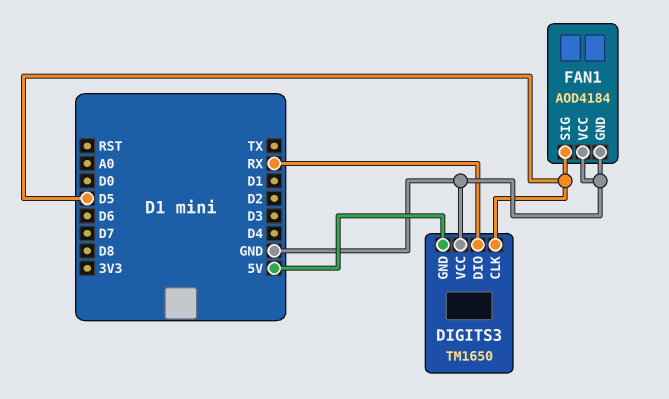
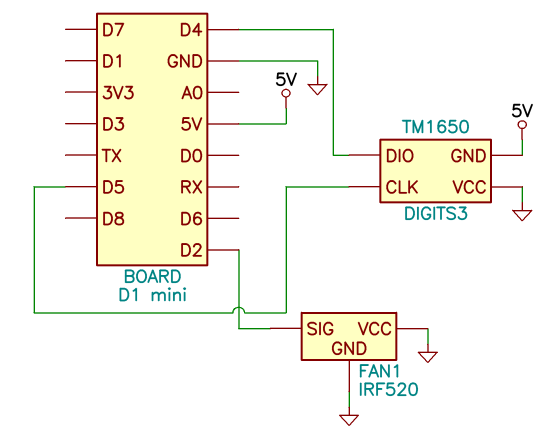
DIGITS3 pin DIO: RX -> D4
FAN1: AOD4184 -> IRF520
FAN1 pin SIG: D5 -> D2

